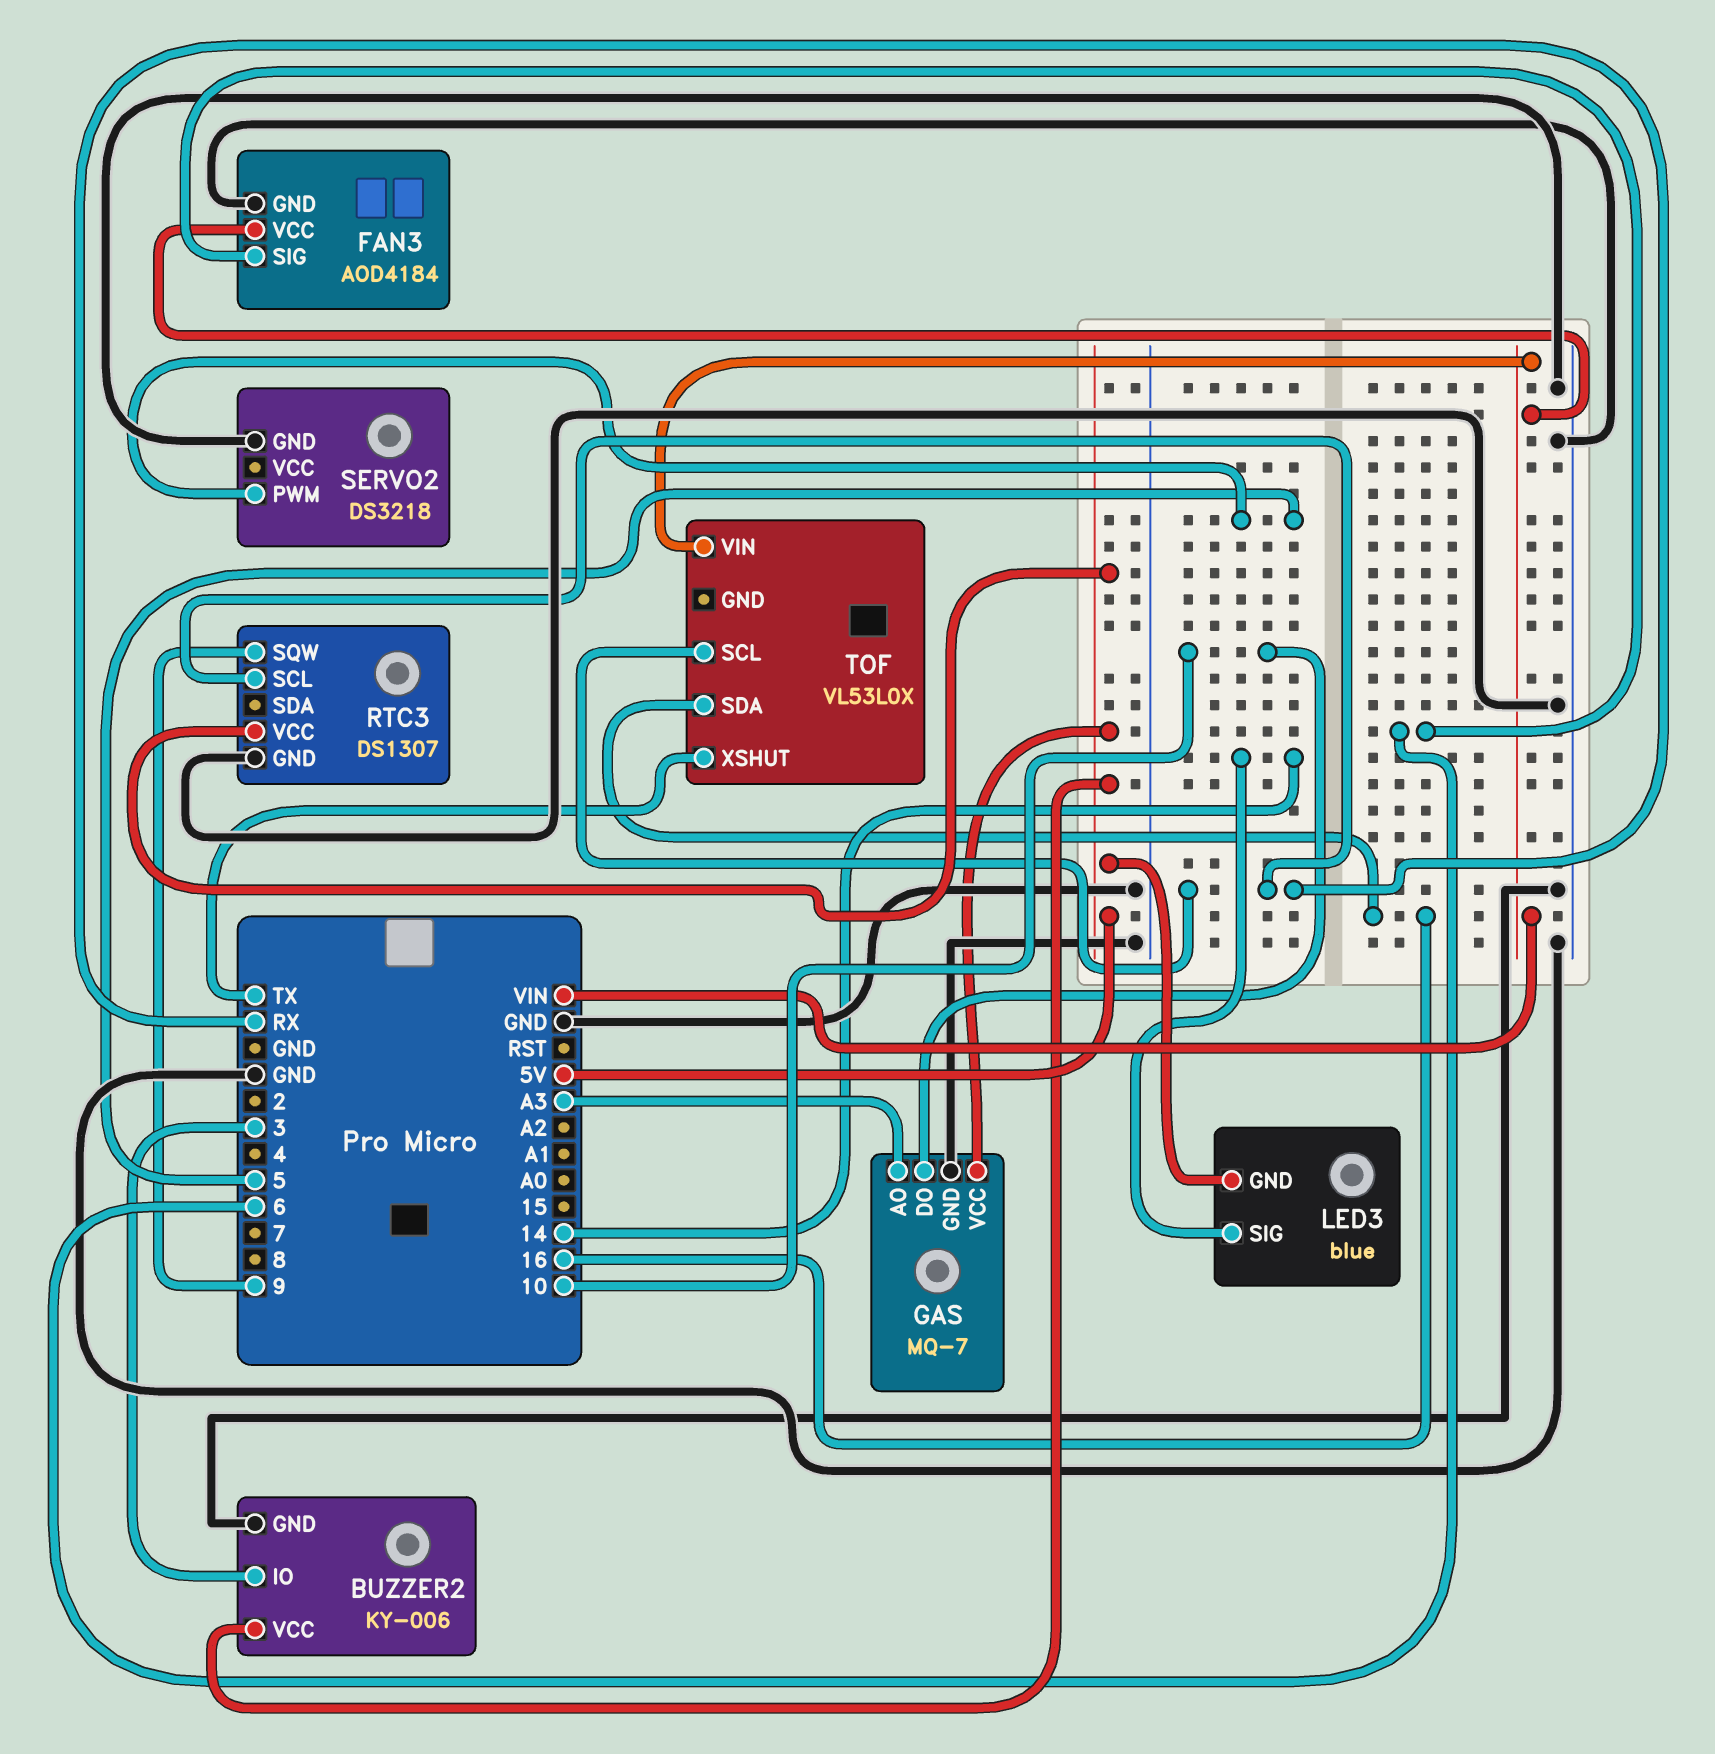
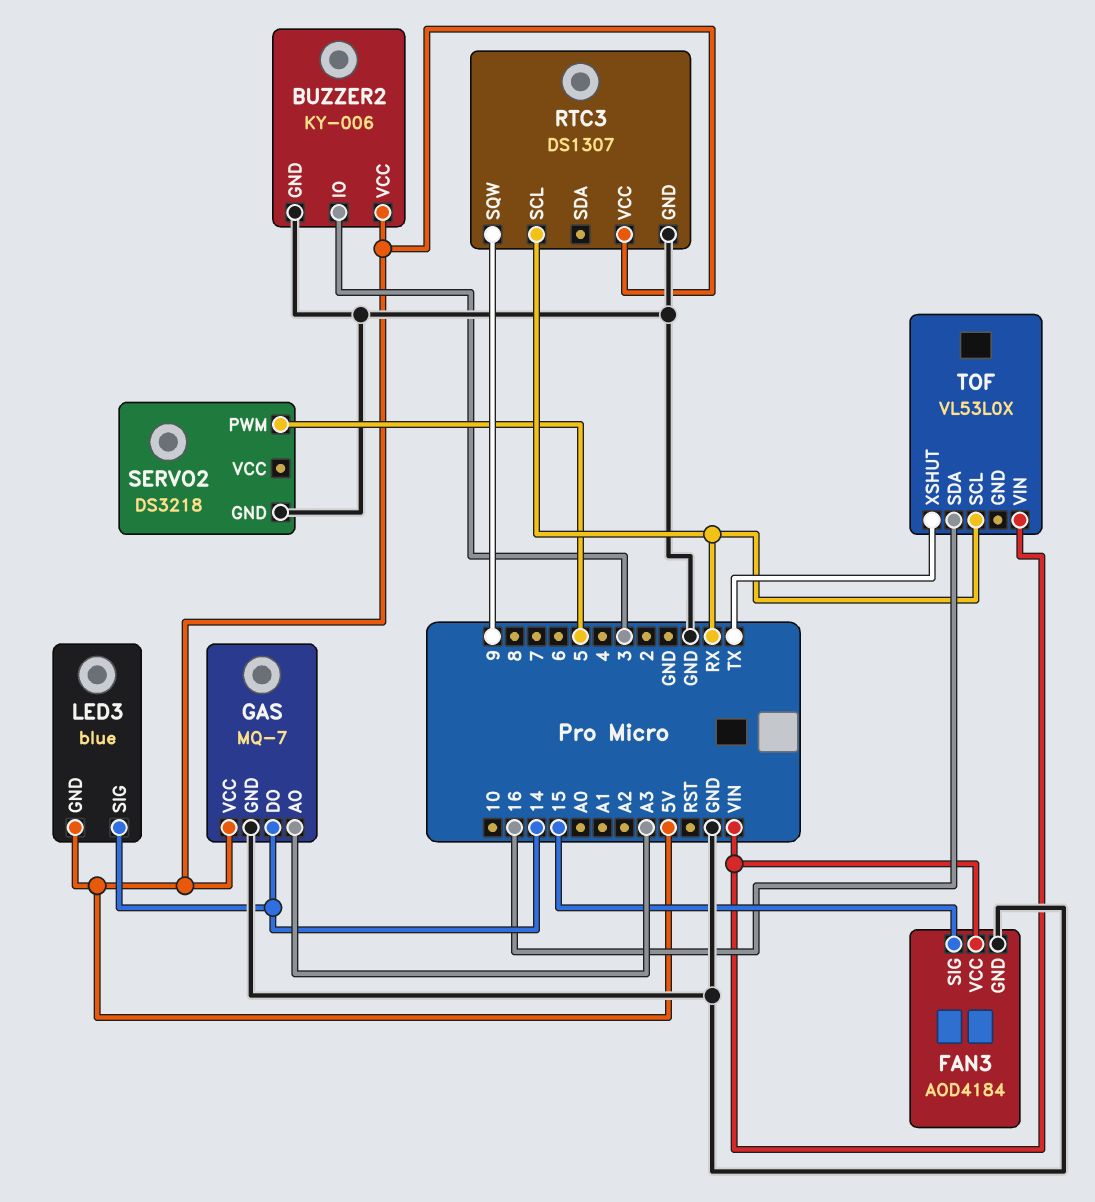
FAN3 pin SIG: 6 -> 15
GAS pin DO: 10 -> 14

